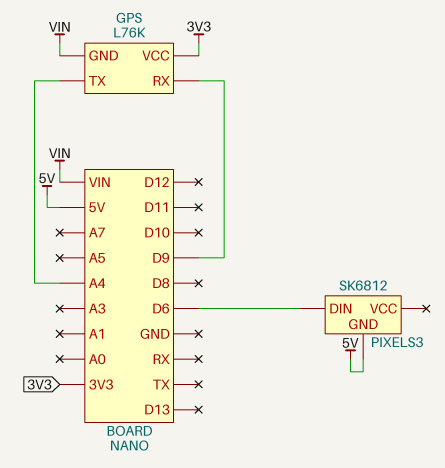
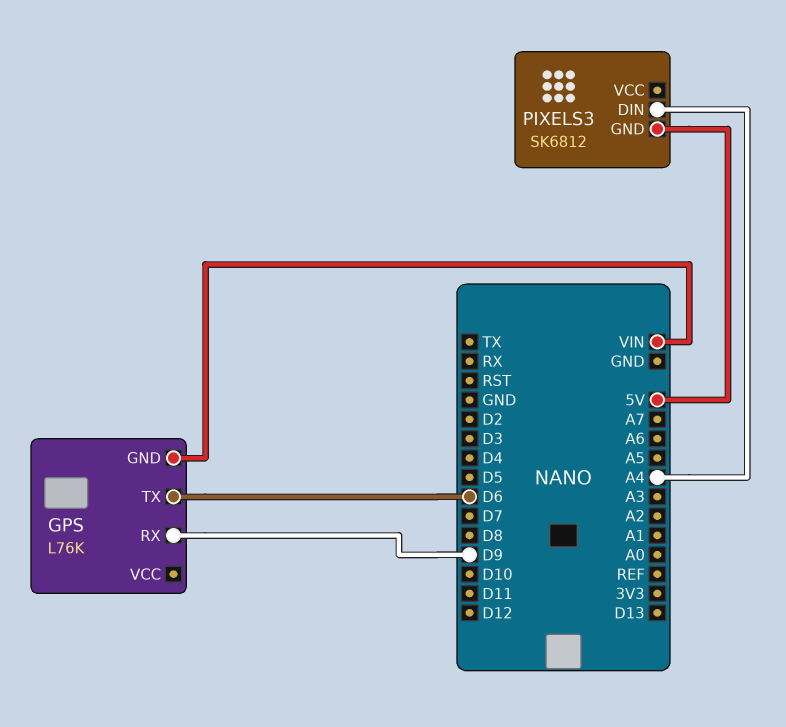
GPS pin TX: A4 -> D6
GPS pin VCC: 3V3 -> none
PIXELS3 pin DIN: D6 -> A4

